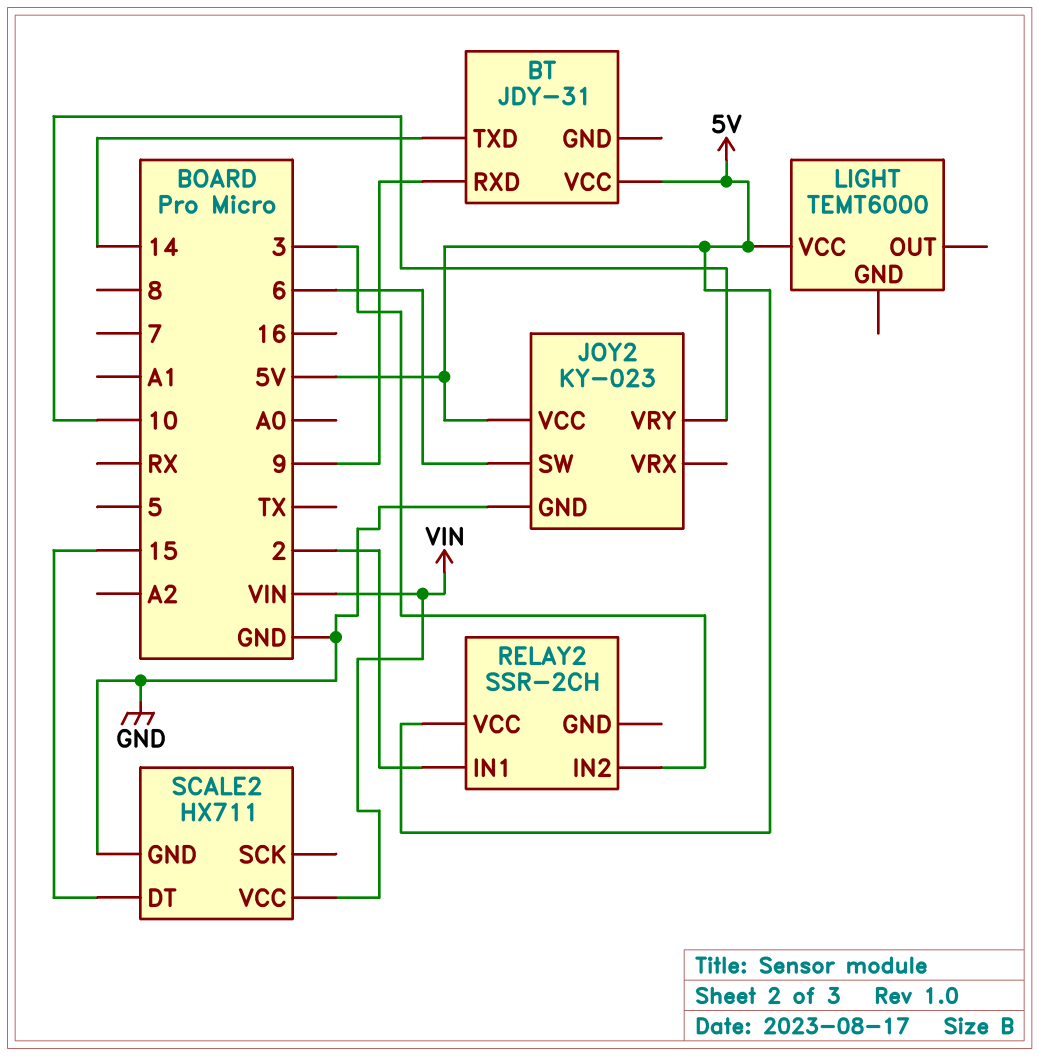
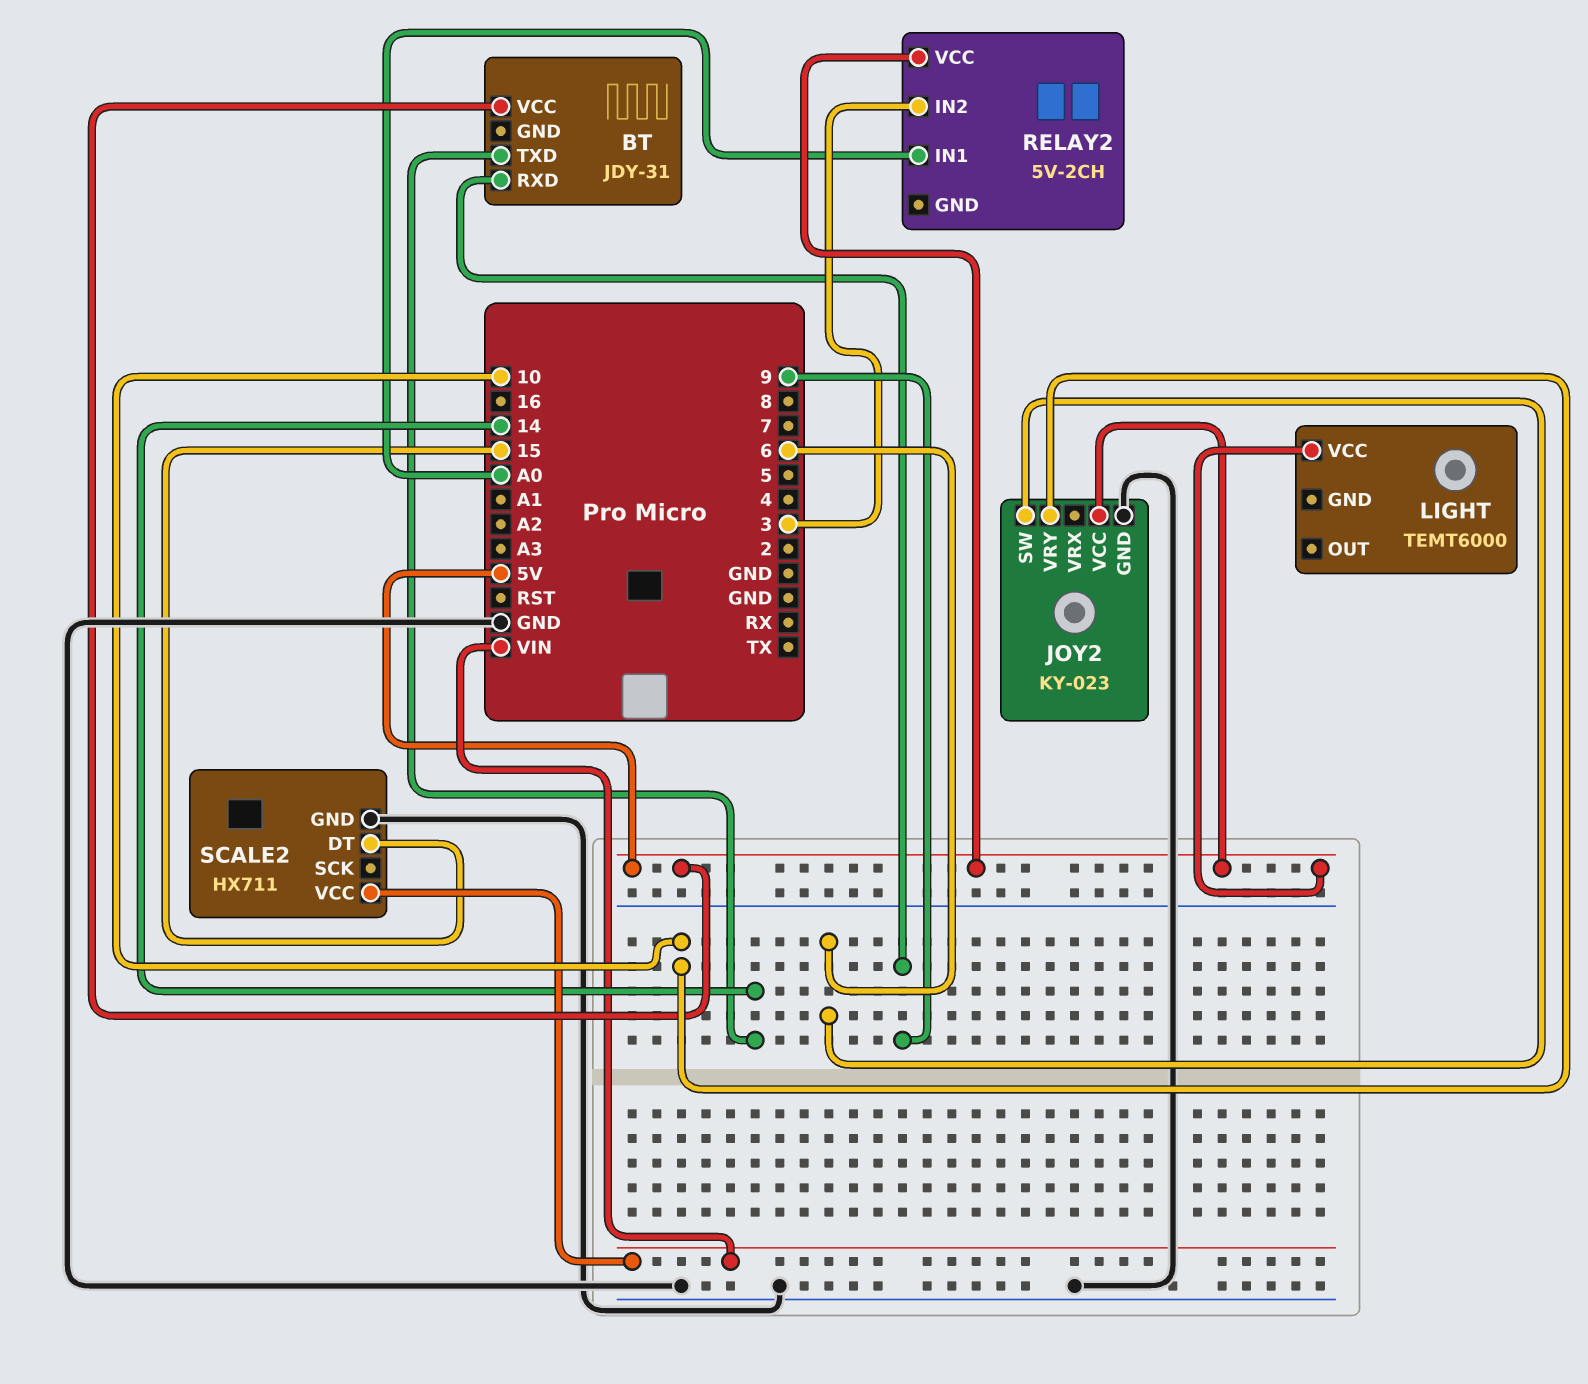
RELAY2: SSR-2CH -> 5V-2CH
RELAY2 pin IN1: 2 -> A0

